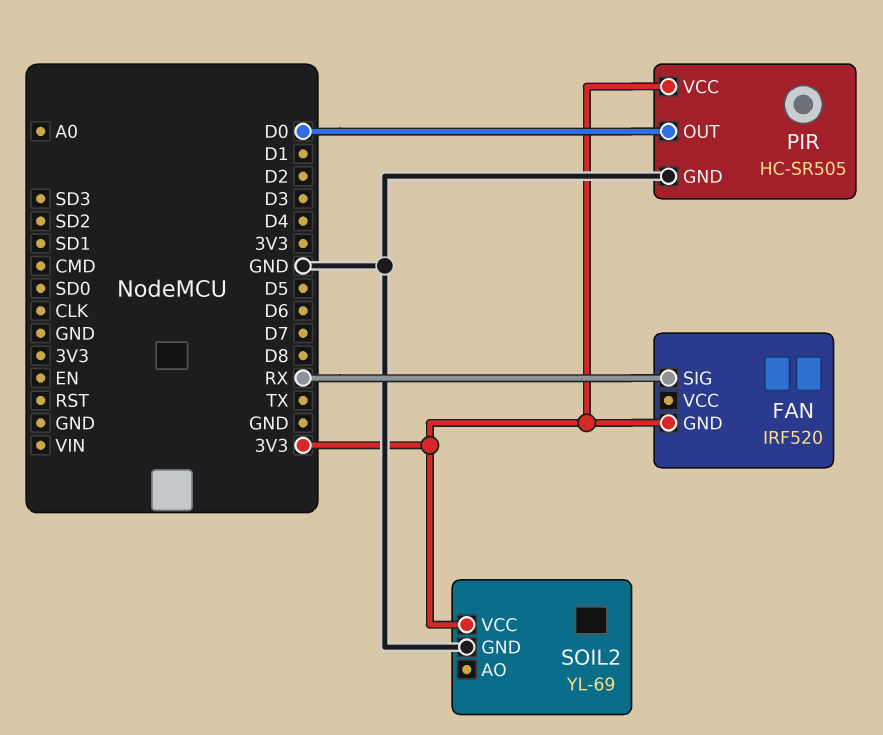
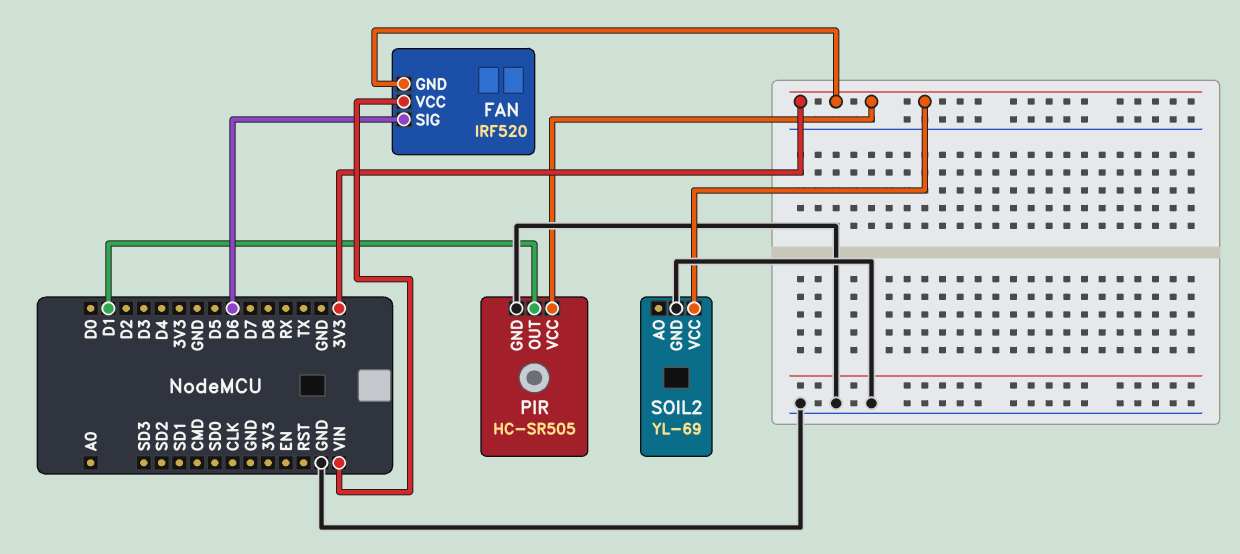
FAN pin SIG: RX -> D6
FAN pin VCC: none -> VIN
PIR pin OUT: D0 -> D1

